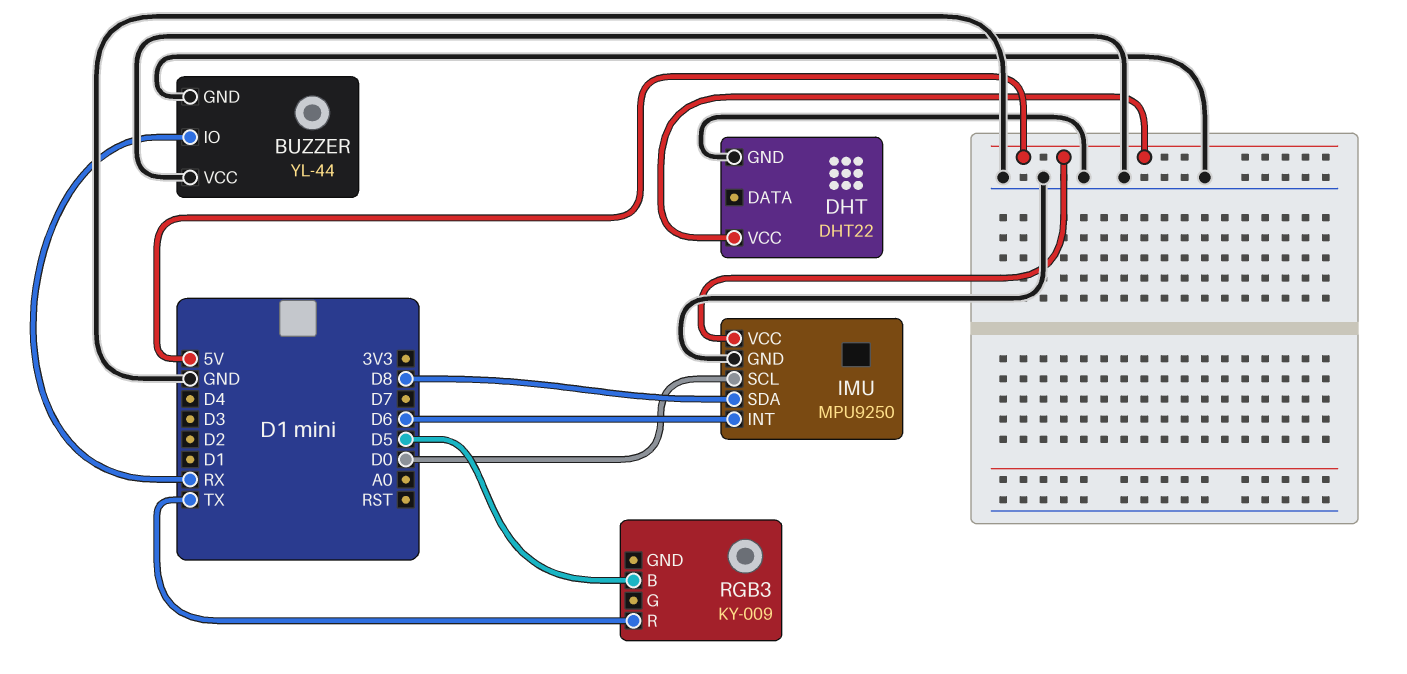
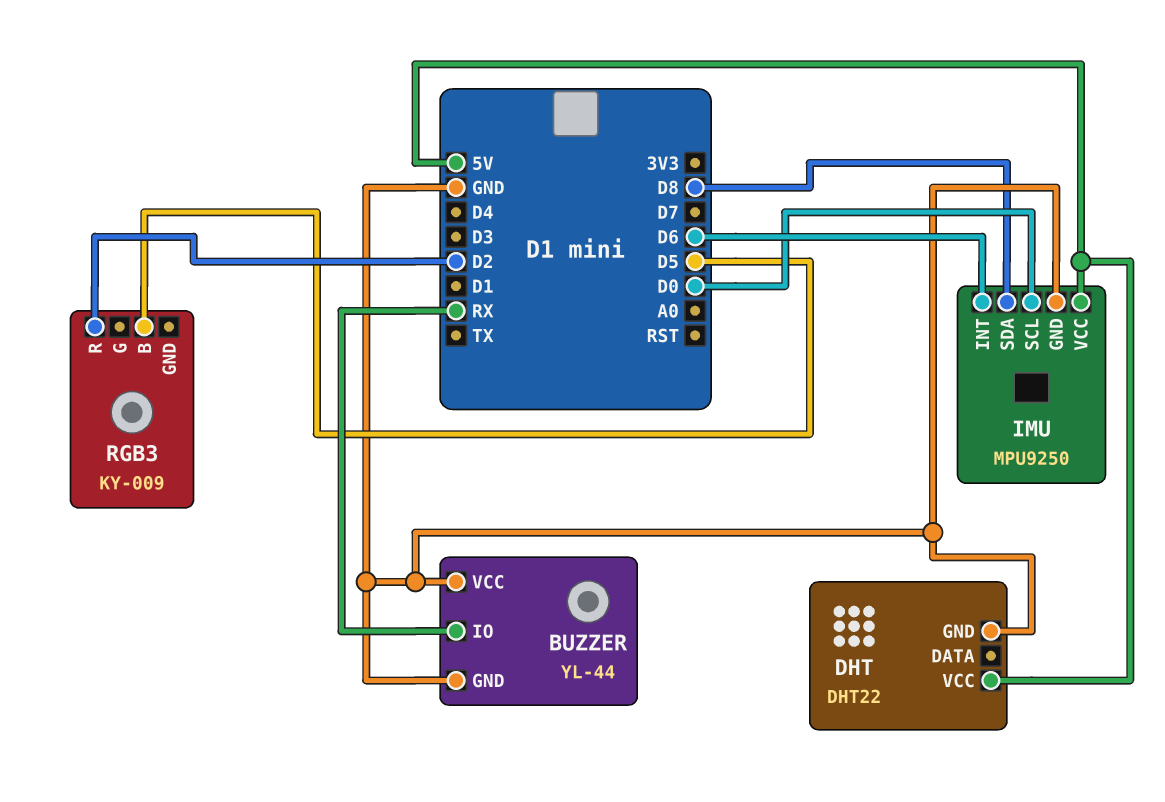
RGB3 pin R: TX -> D2

